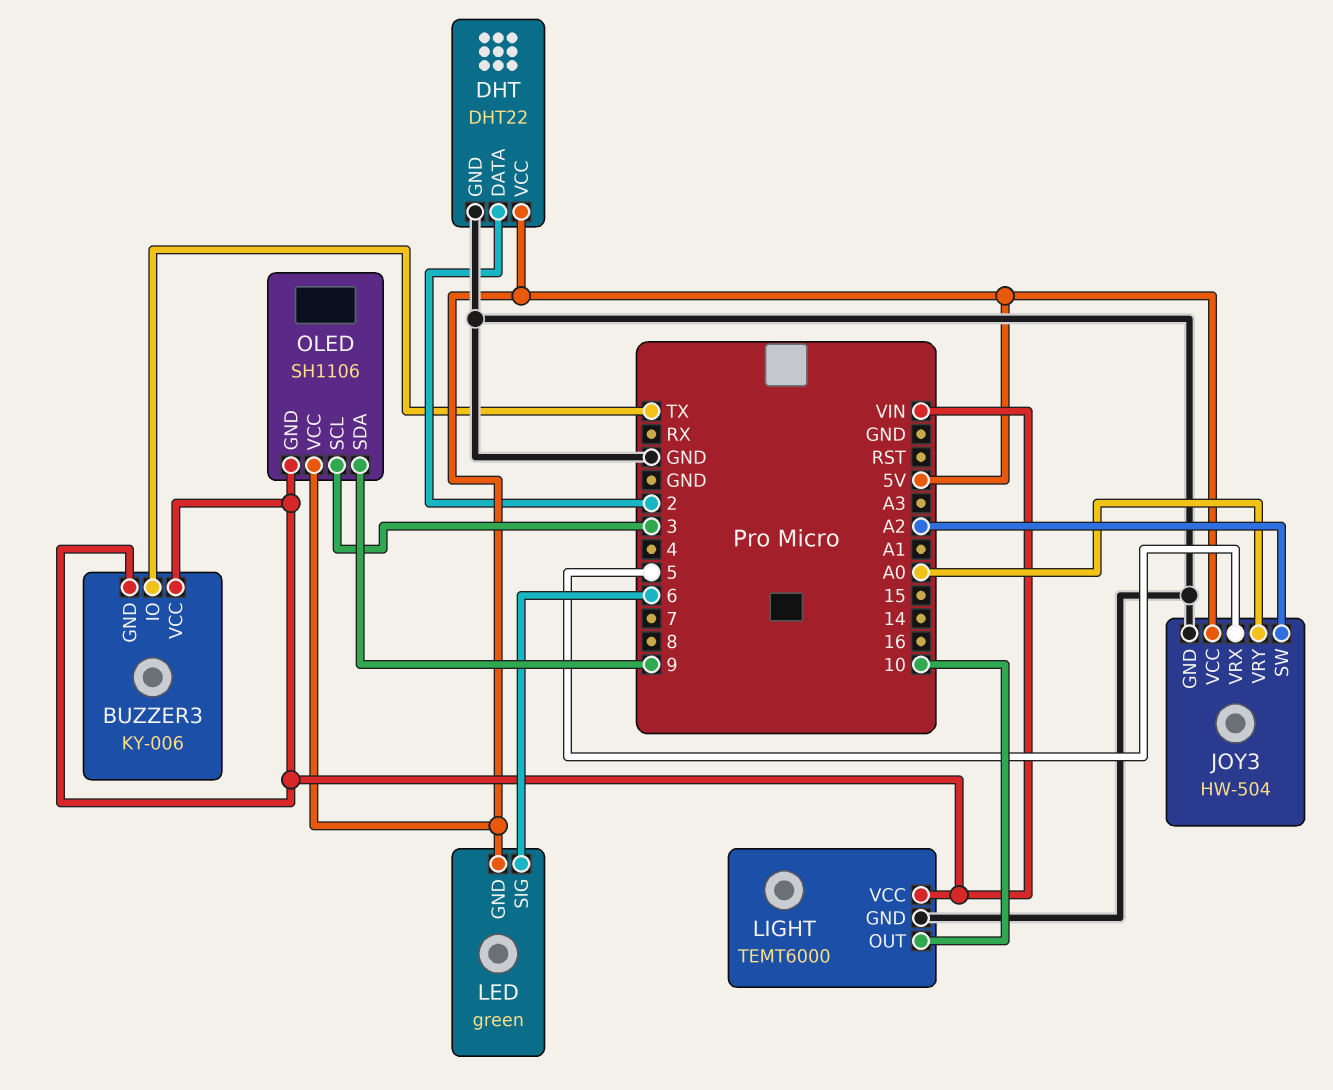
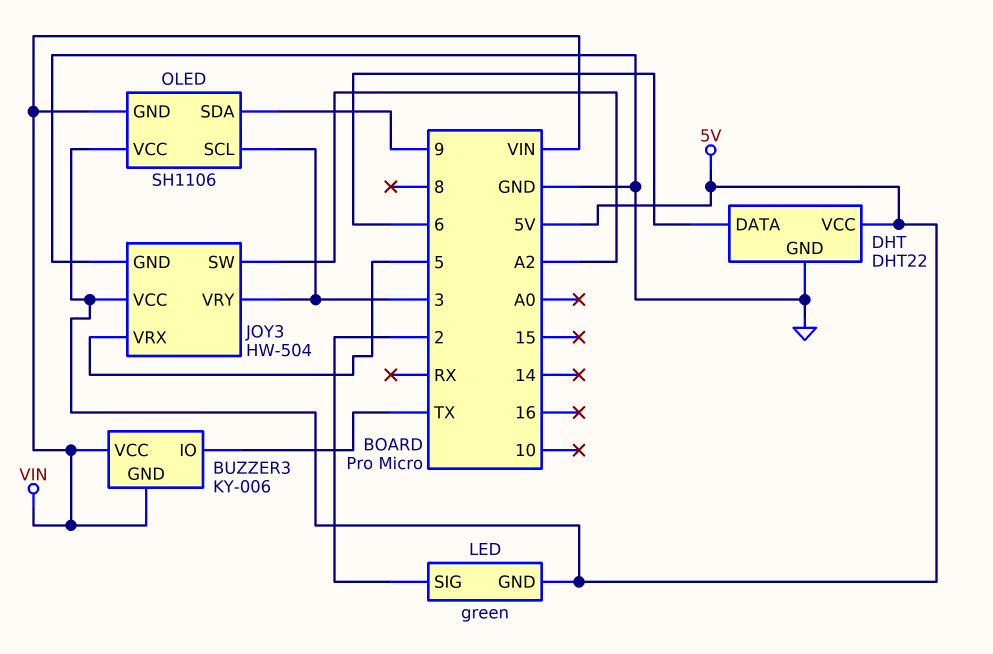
DHT pin DATA: 2 -> 6
JOY3 pin VRY: A0 -> 3
LED pin SIG: 6 -> 2
LIGHT: TEMT6000 -> none
LIGHT pin GND: GND -> none
LIGHT pin OUT: 10 -> none
LIGHT pin VCC: VIN -> none

